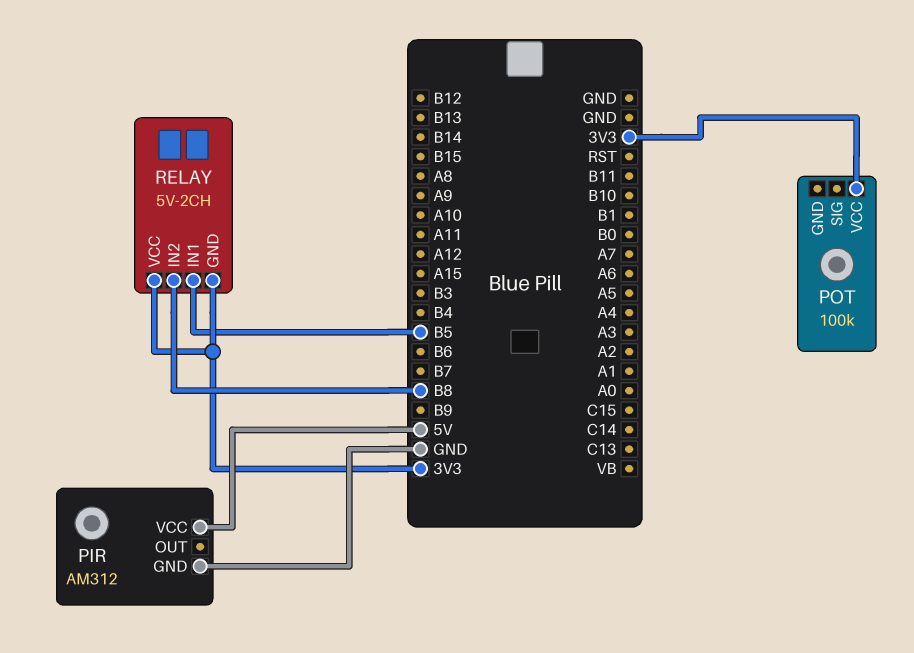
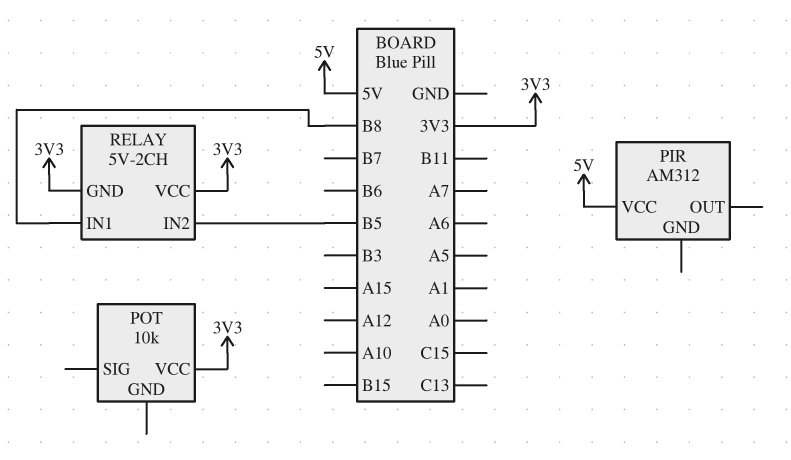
PIR pin GND: GND -> none
POT: 100k -> 10k
RELAY pin IN1: B5 -> B8
RELAY pin IN2: B8 -> B5

